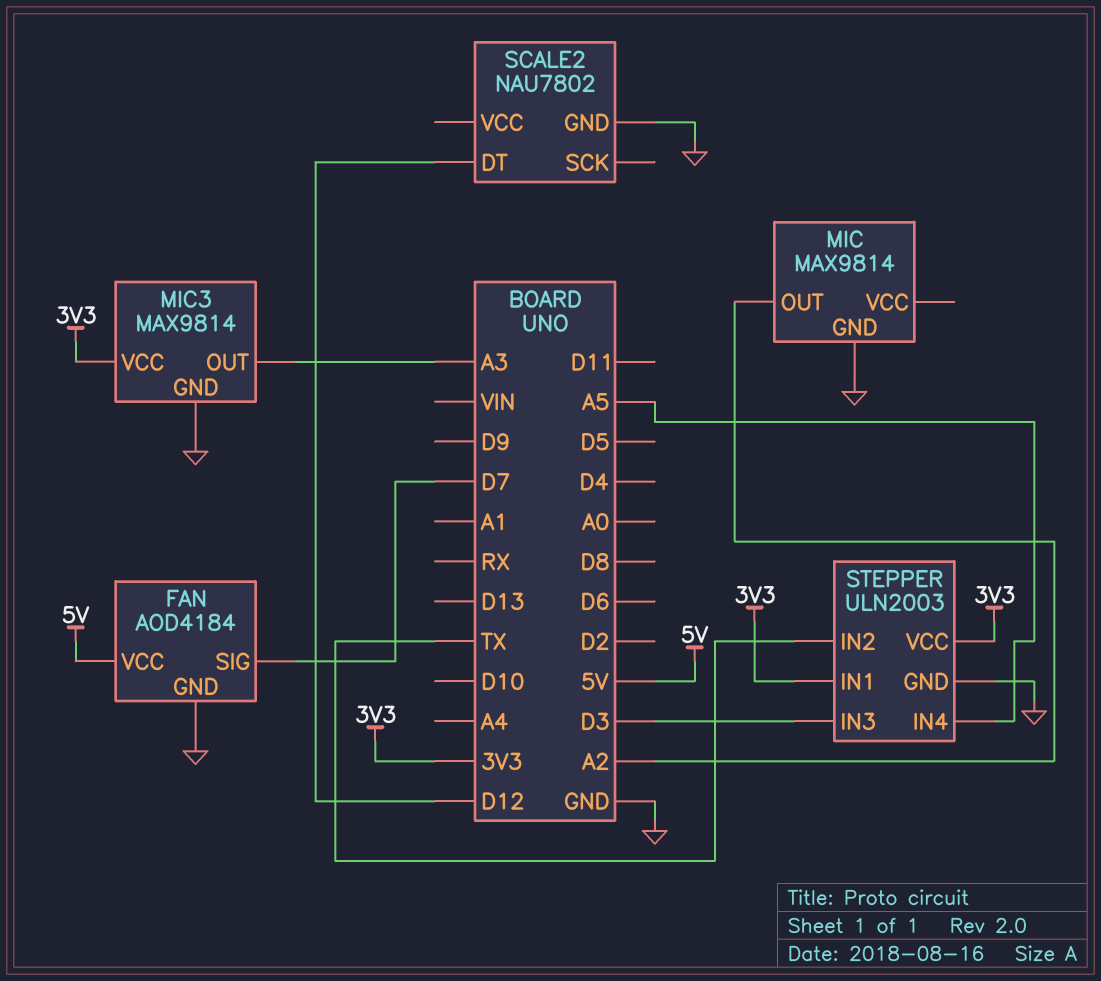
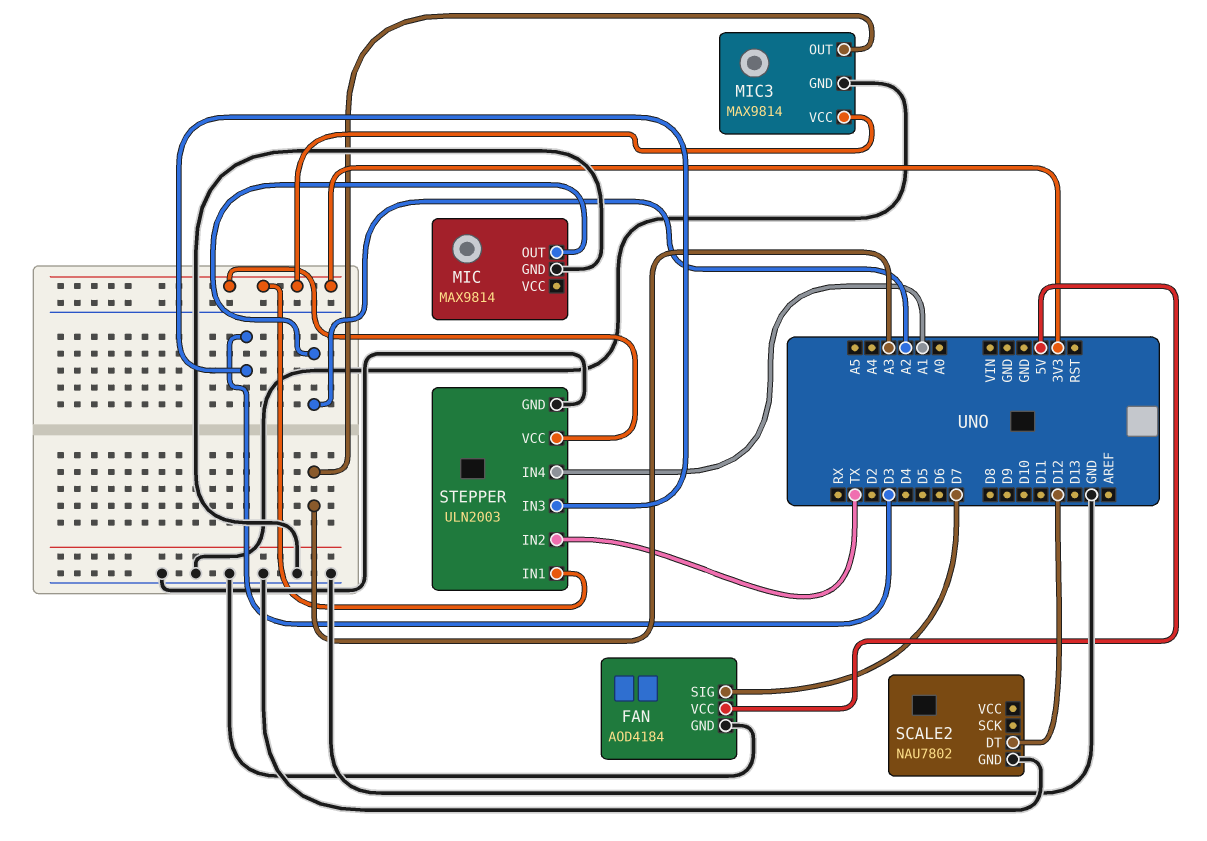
STEPPER pin IN4: A5 -> A1

